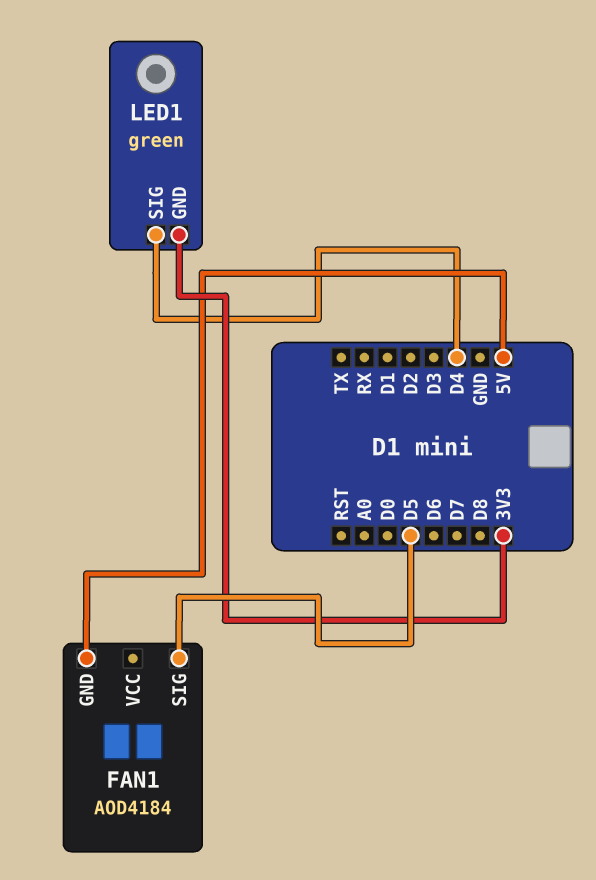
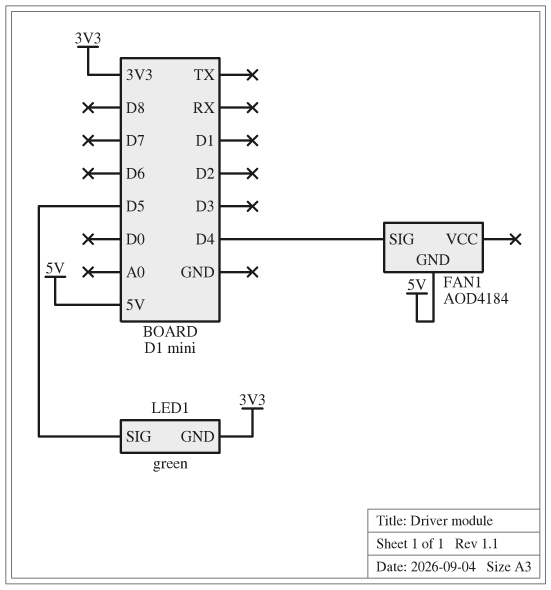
FAN1 pin SIG: D5 -> D4
LED1 pin SIG: D4 -> D5

